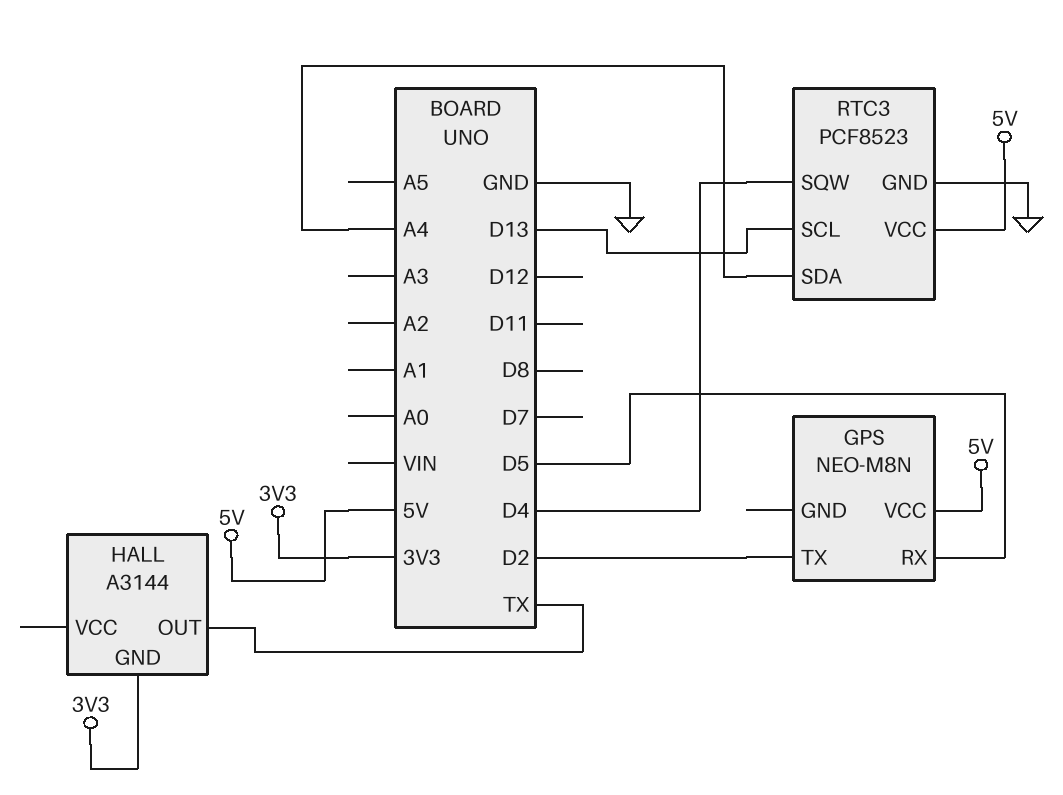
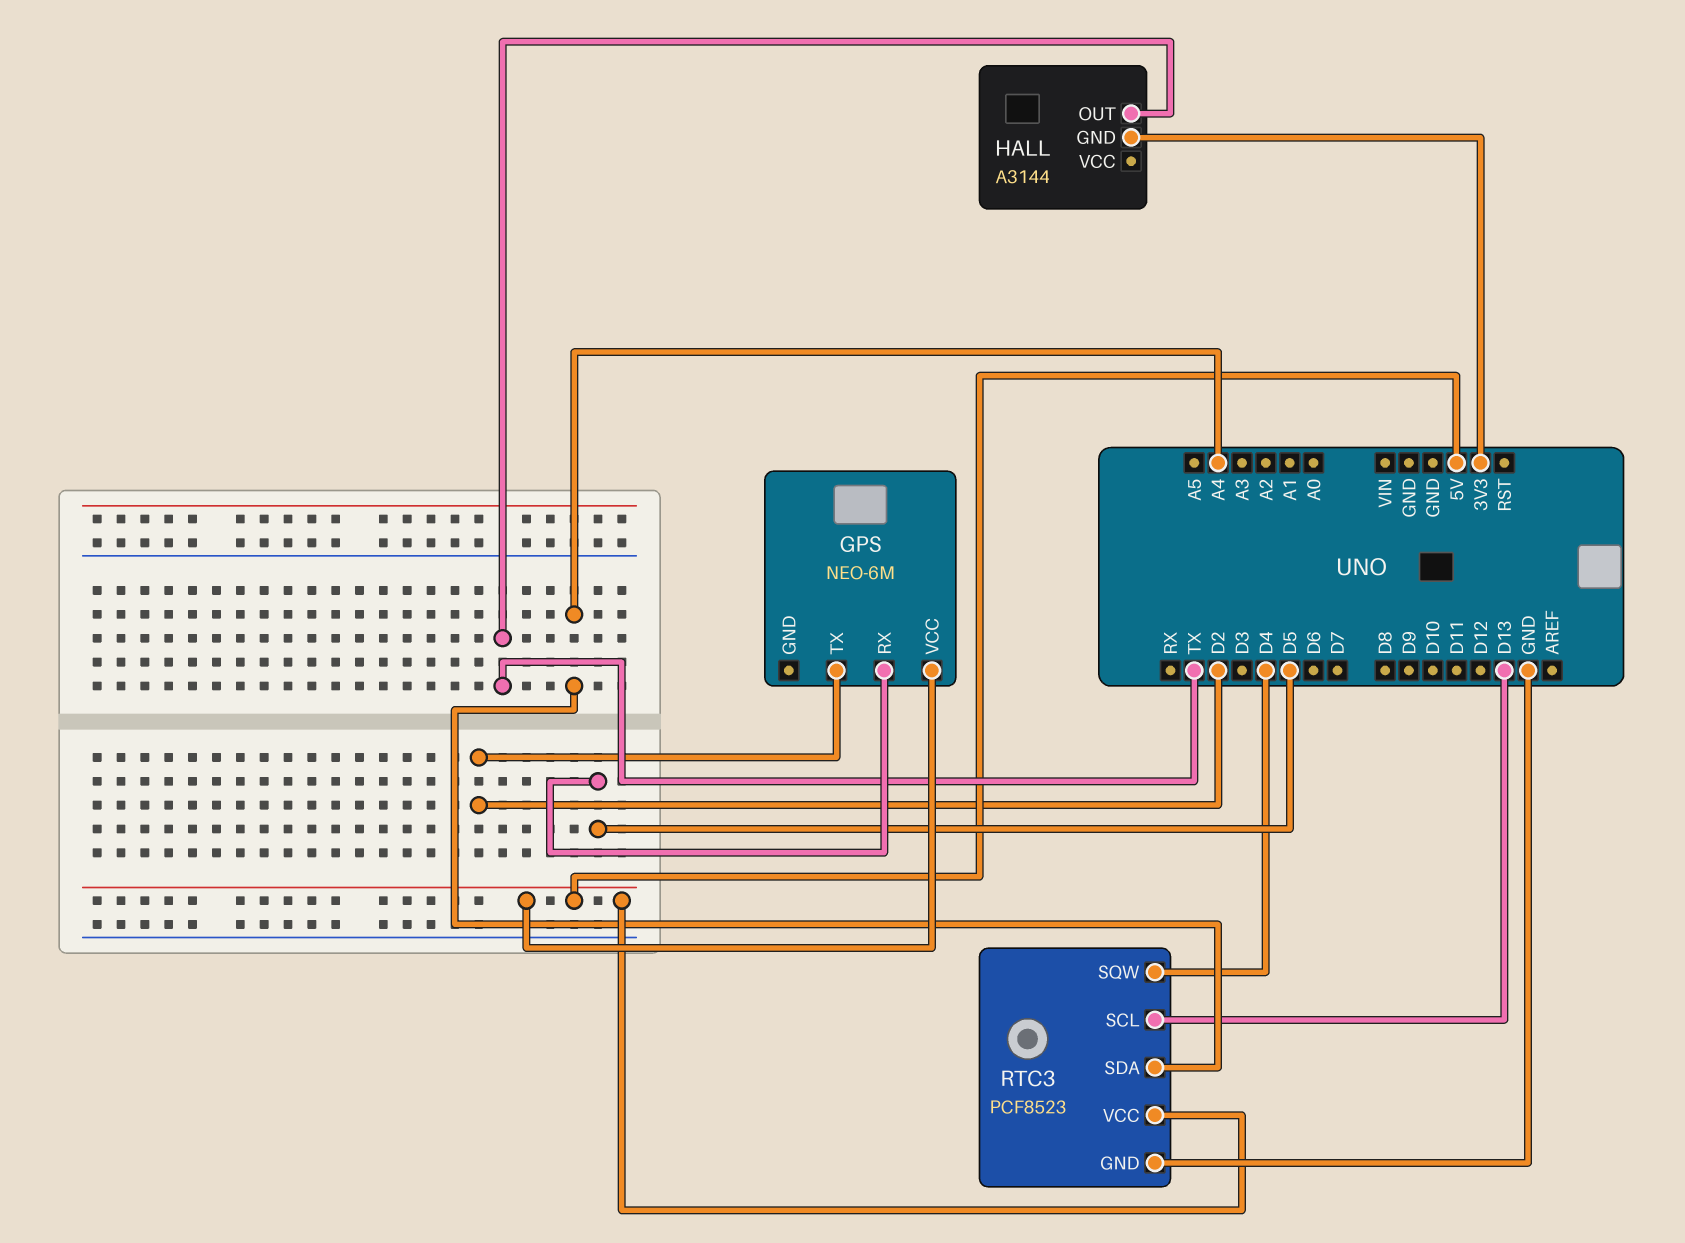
GPS: NEO-M8N -> NEO-6M

